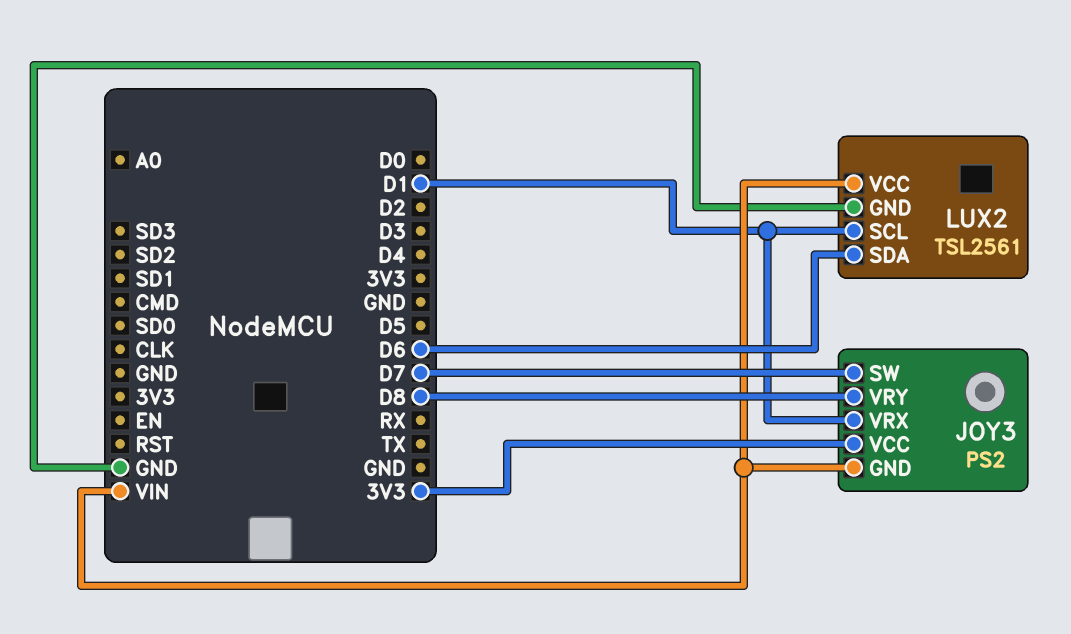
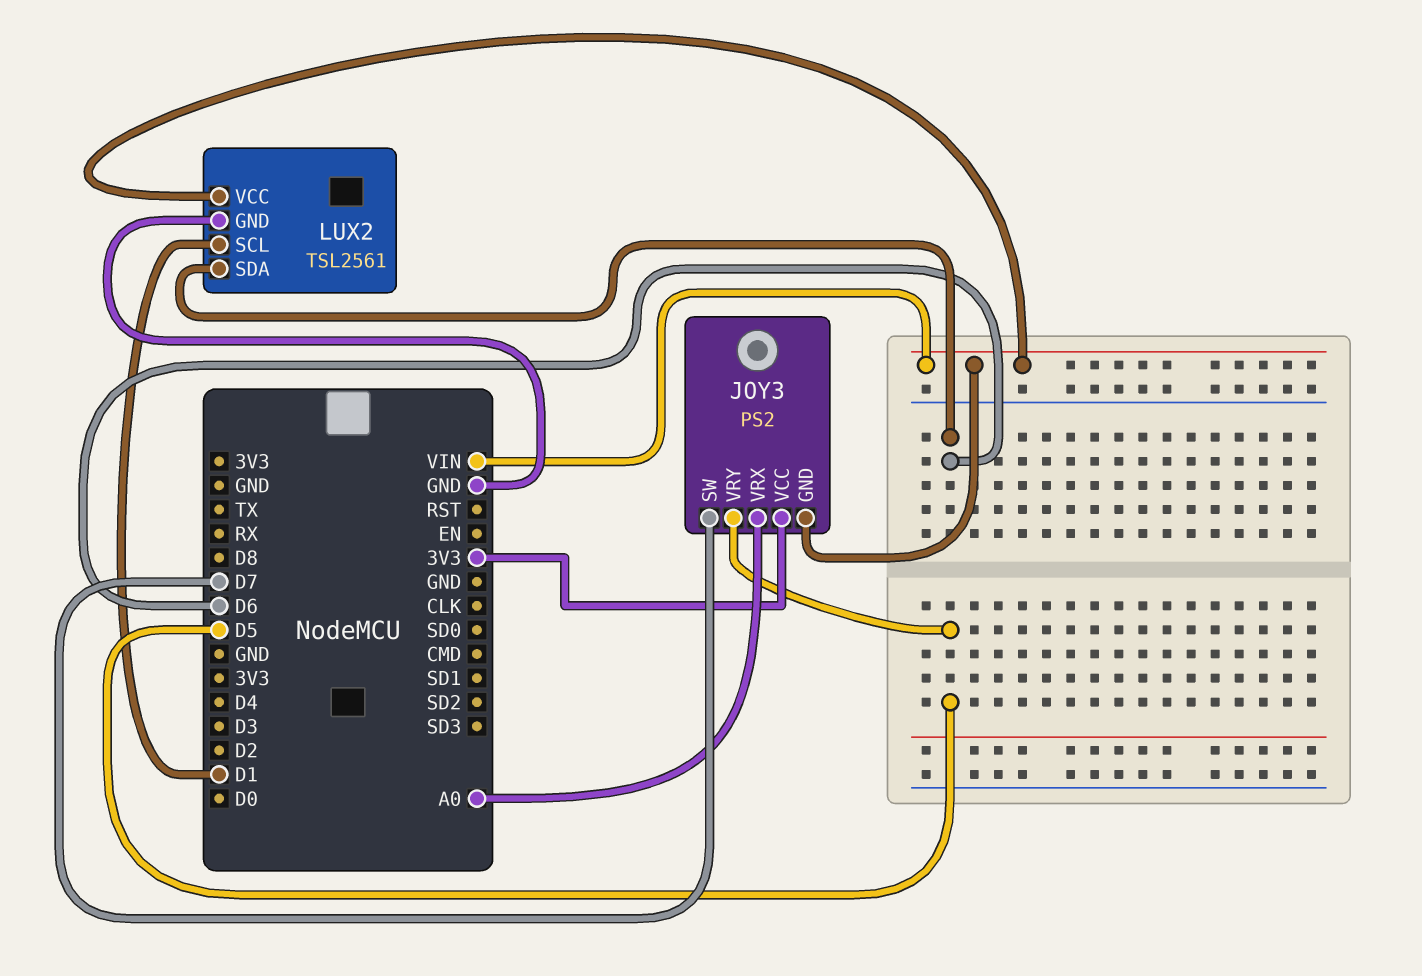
JOY3 pin VRX: D1 -> A0
JOY3 pin VRY: D8 -> D5

